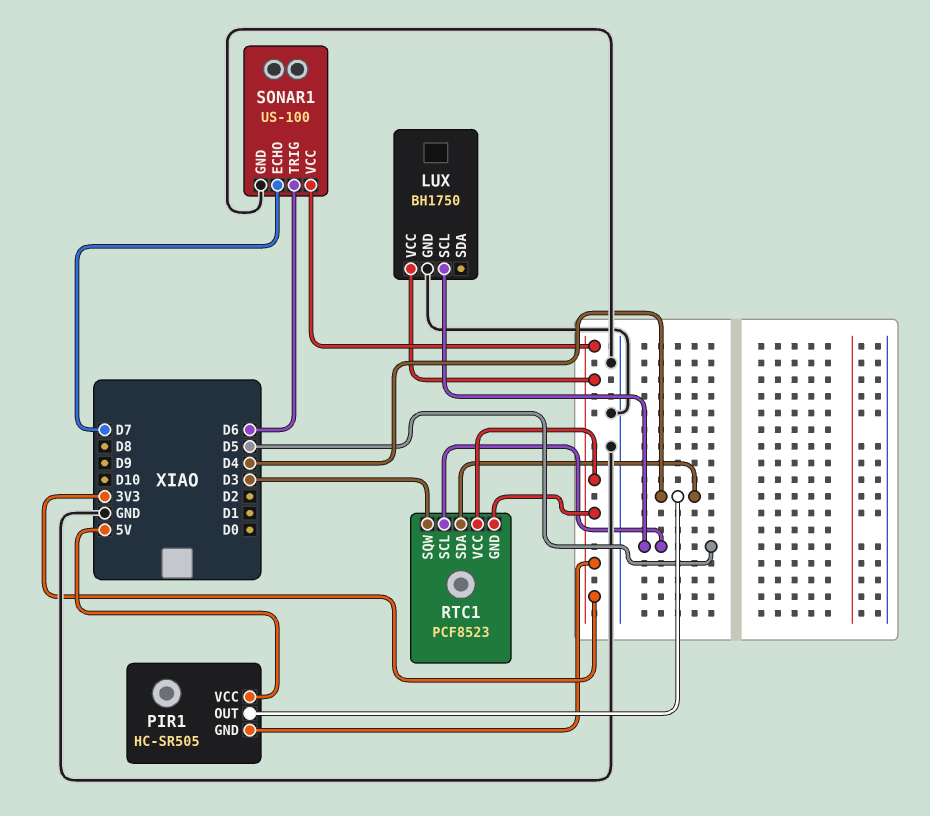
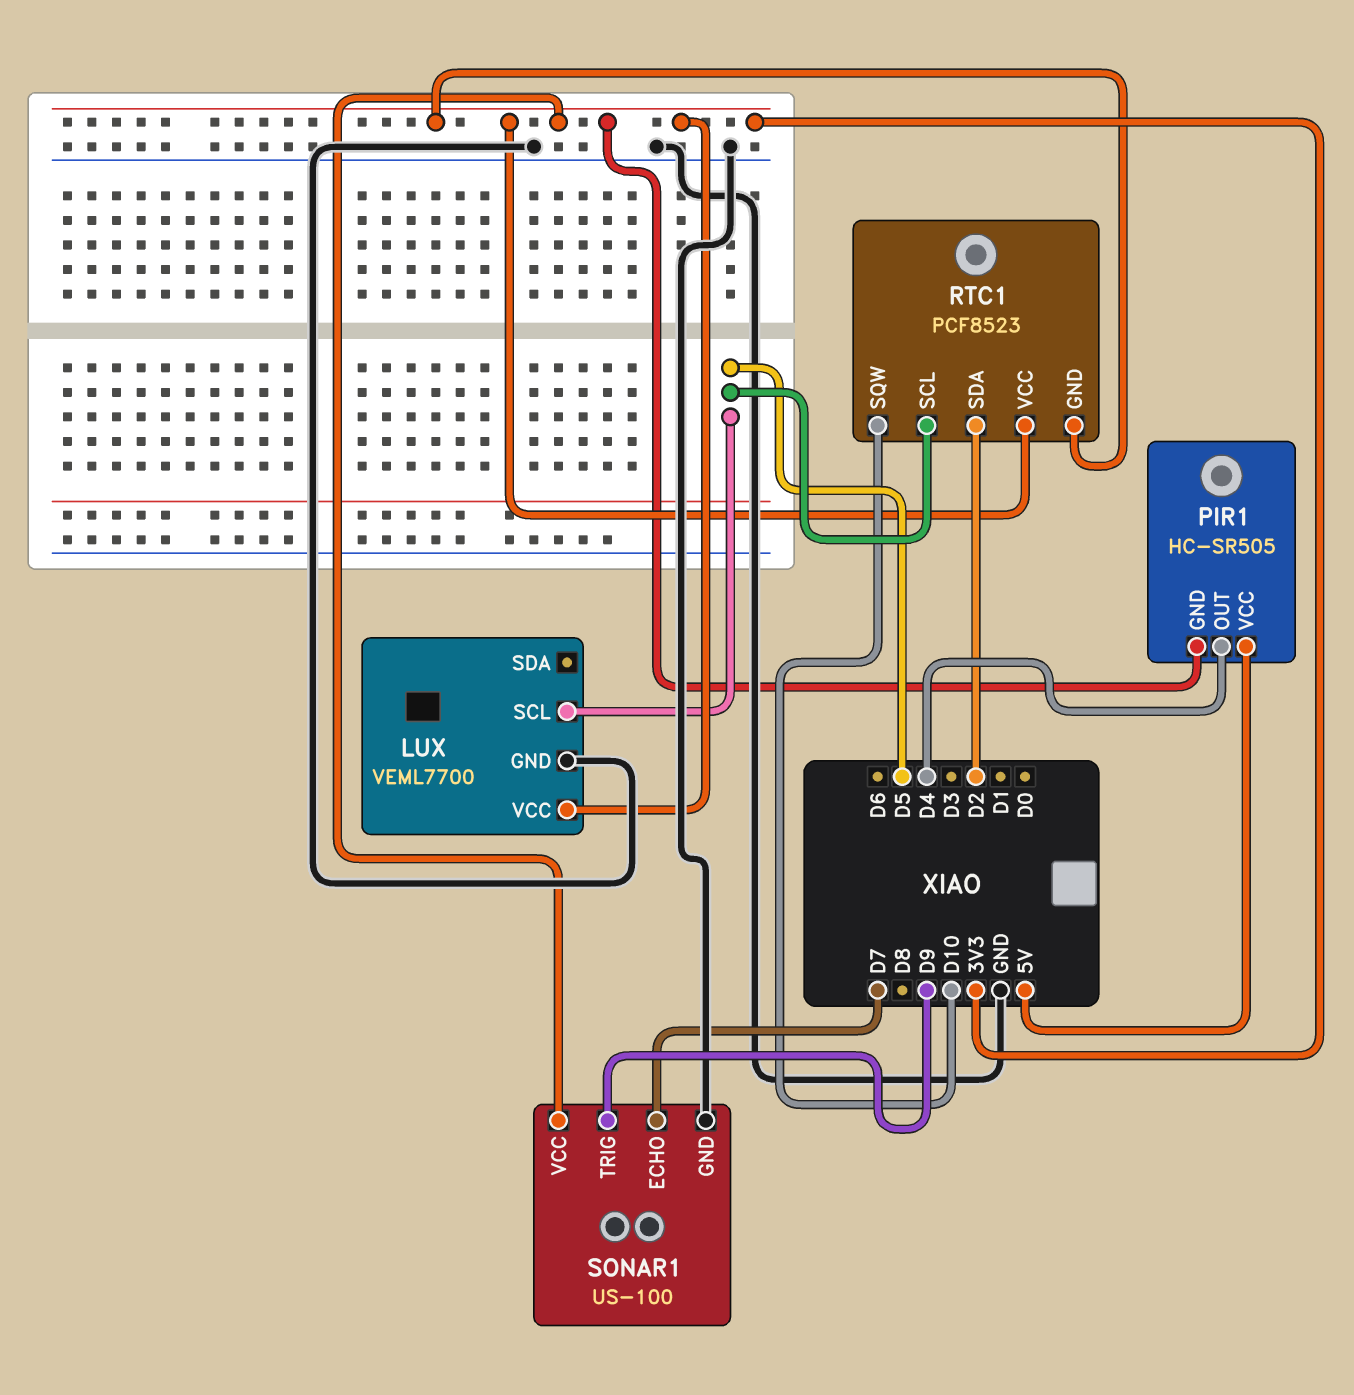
LUX: BH1750 -> VEML7700
RTC1 pin SDA: D4 -> D2
RTC1 pin SQW: D3 -> D10
SONAR1 pin TRIG: D6 -> D9

